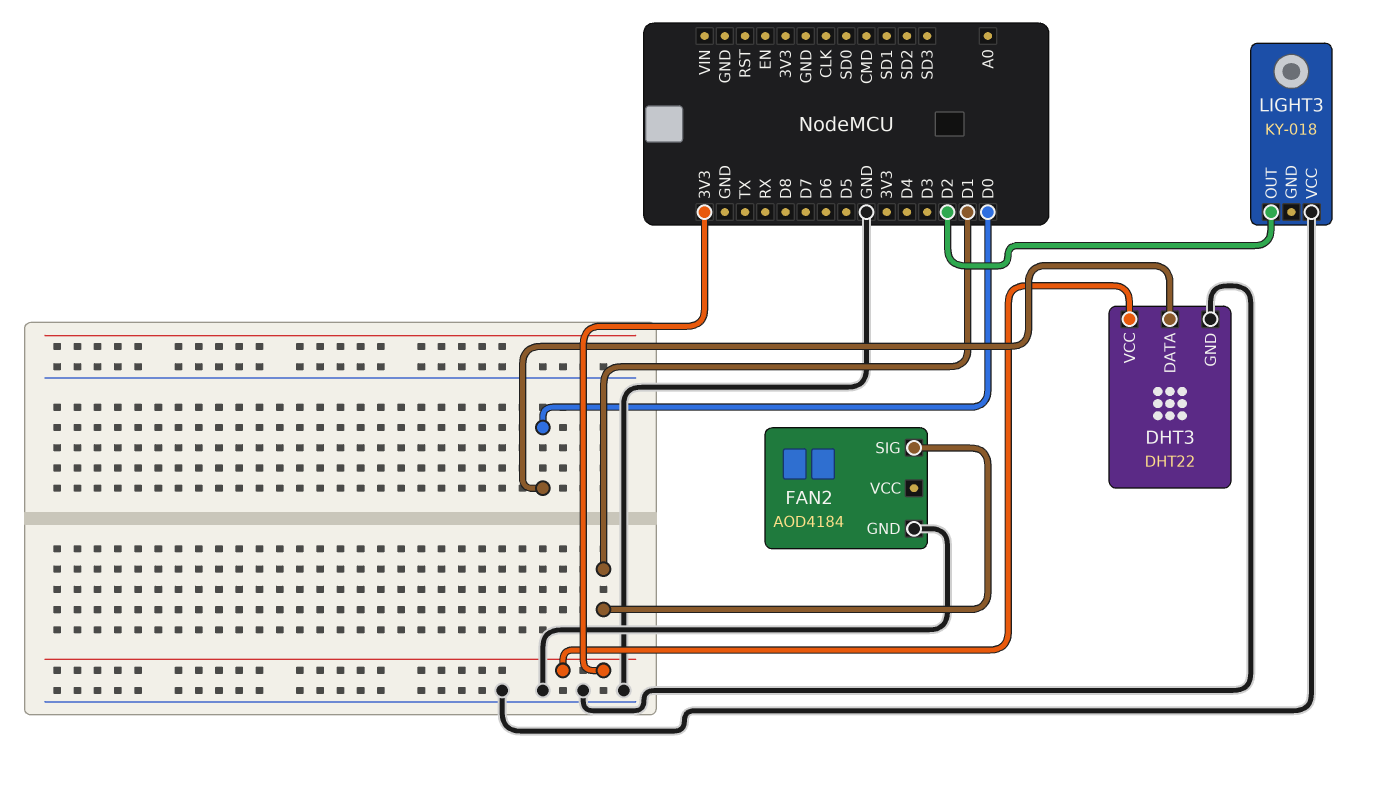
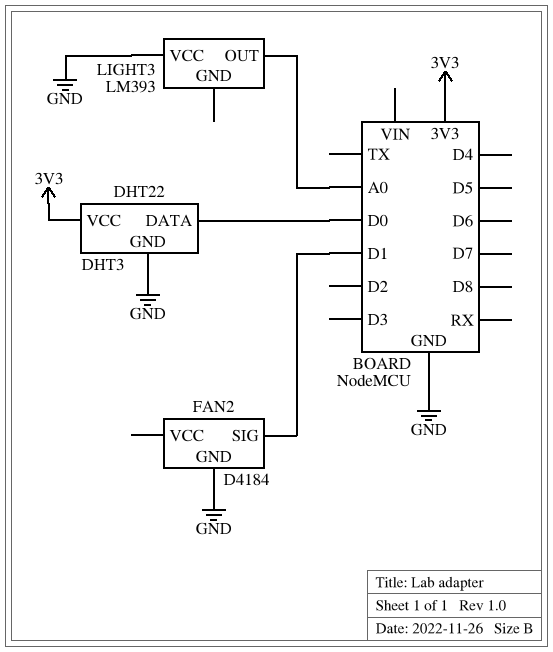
FAN2: AOD4184 -> D4184
LIGHT3: KY-018 -> LM393
LIGHT3 pin OUT: D2 -> A0

